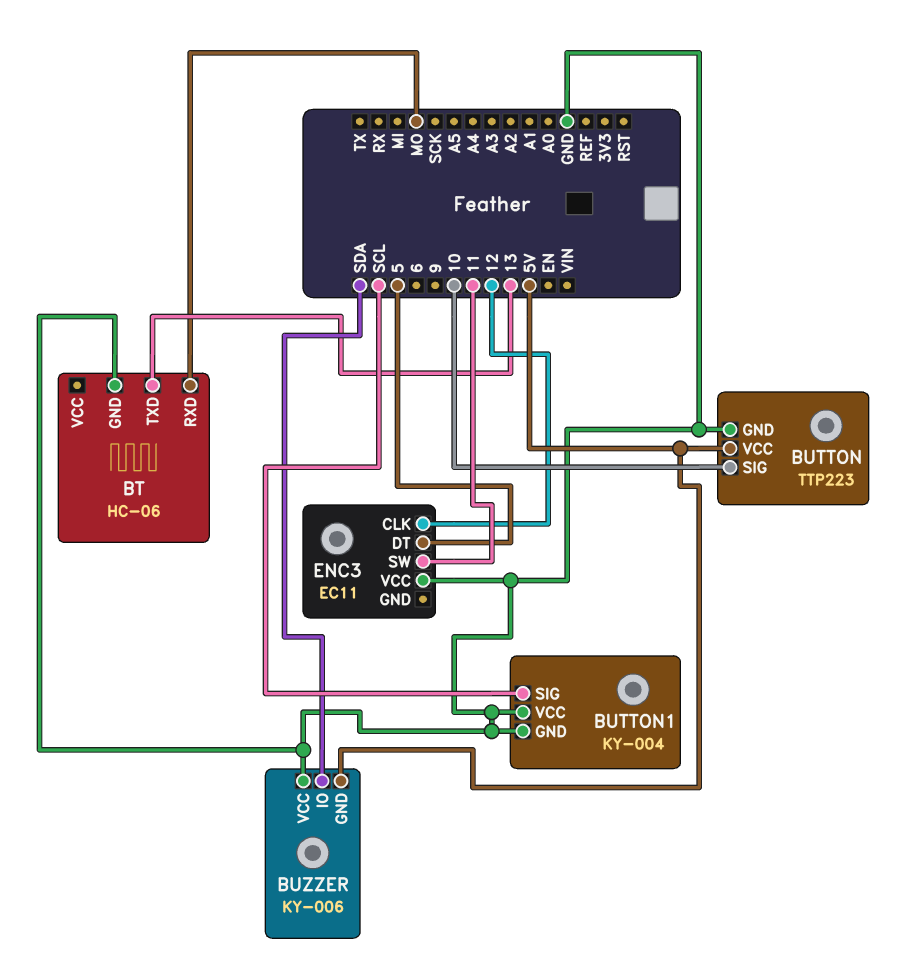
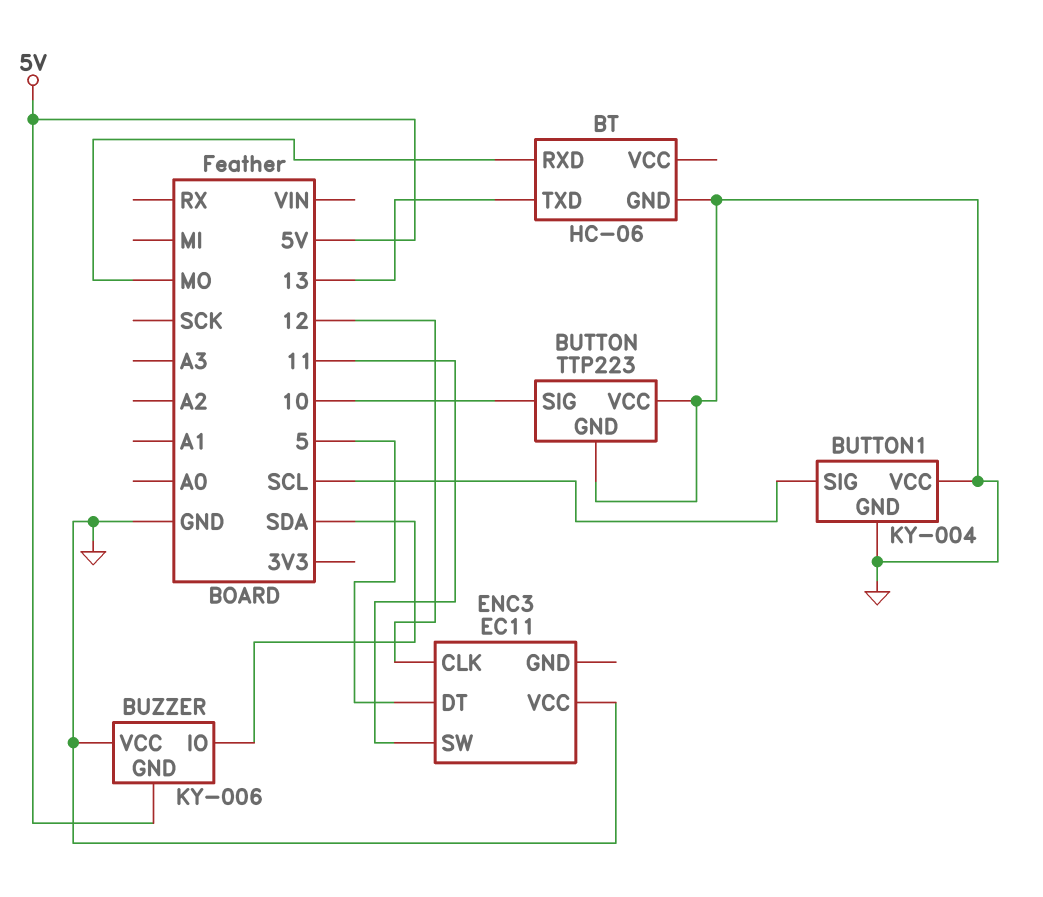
BUTTON pin VCC: 5V -> GND

